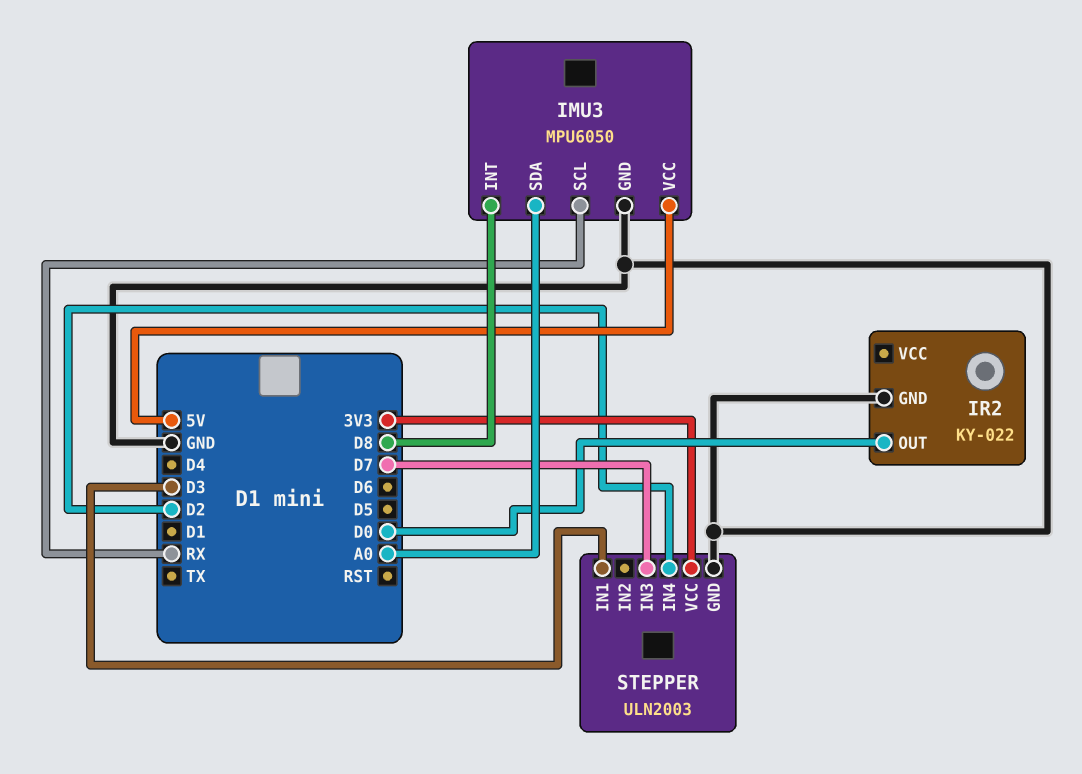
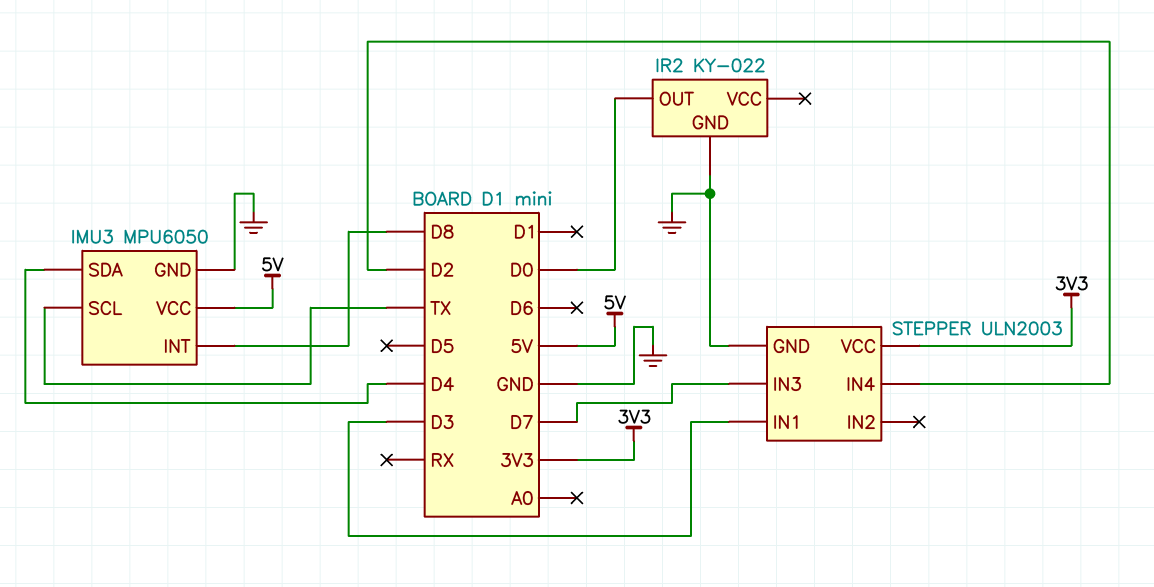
IMU3 pin SCL: RX -> TX
IMU3 pin SDA: A0 -> D4

